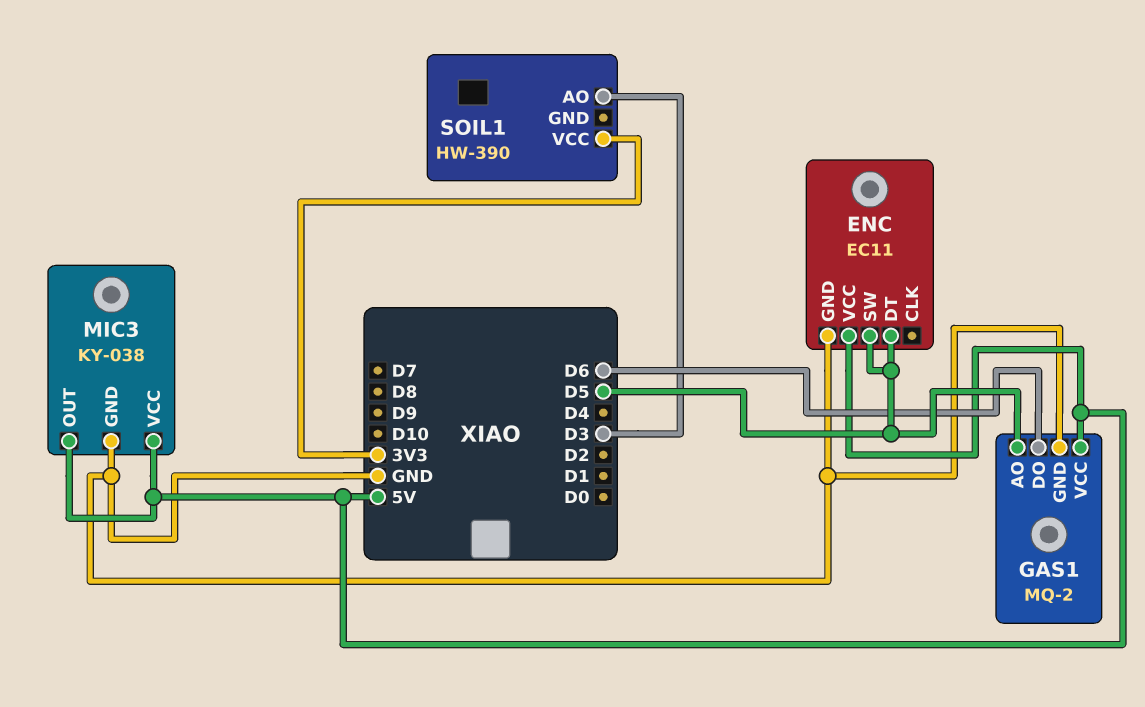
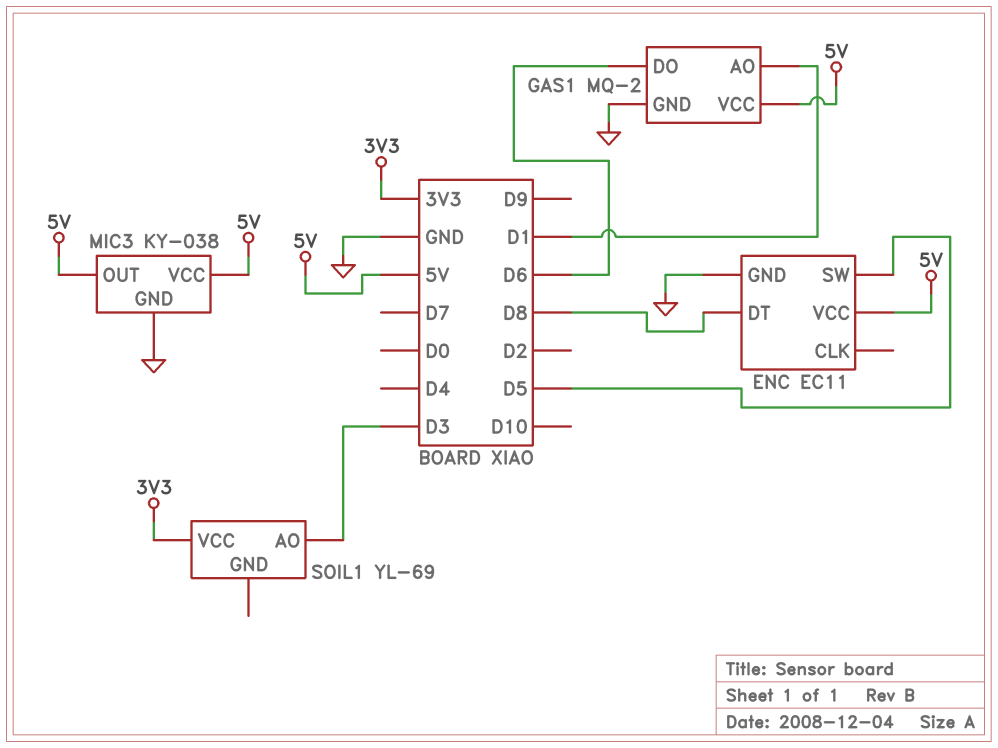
ENC pin DT: D5 -> D8
GAS1 pin AO: D5 -> D1
SOIL1: HW-390 -> YL-69

